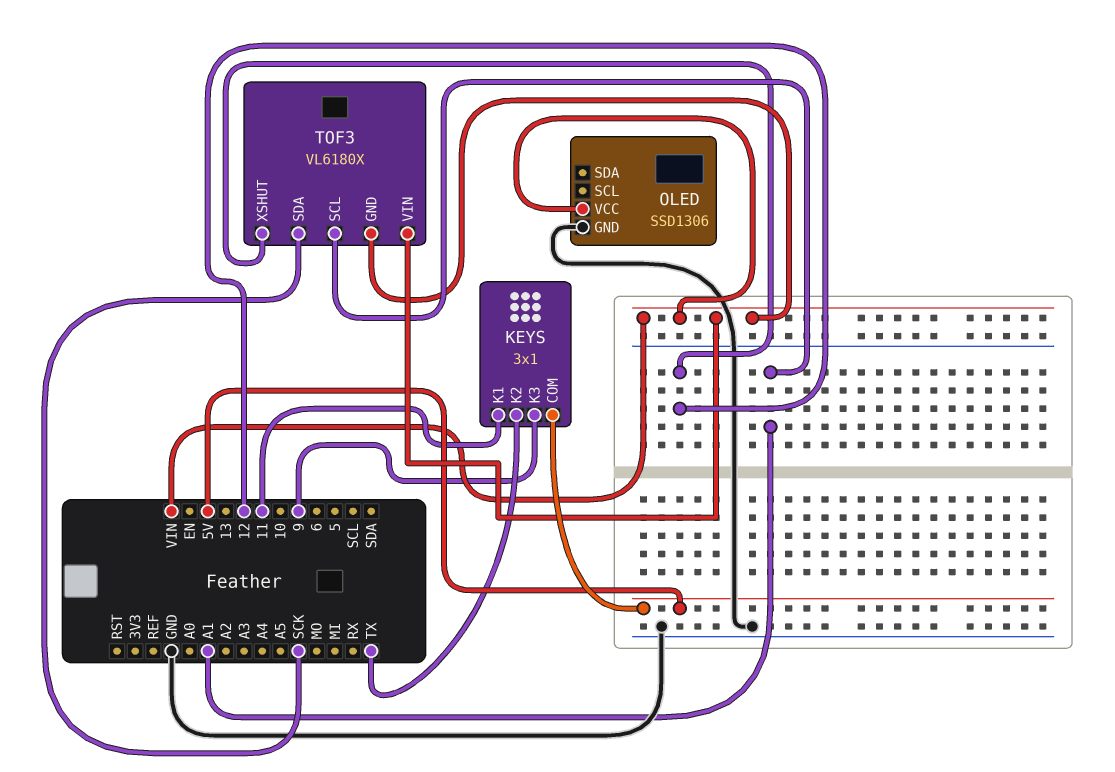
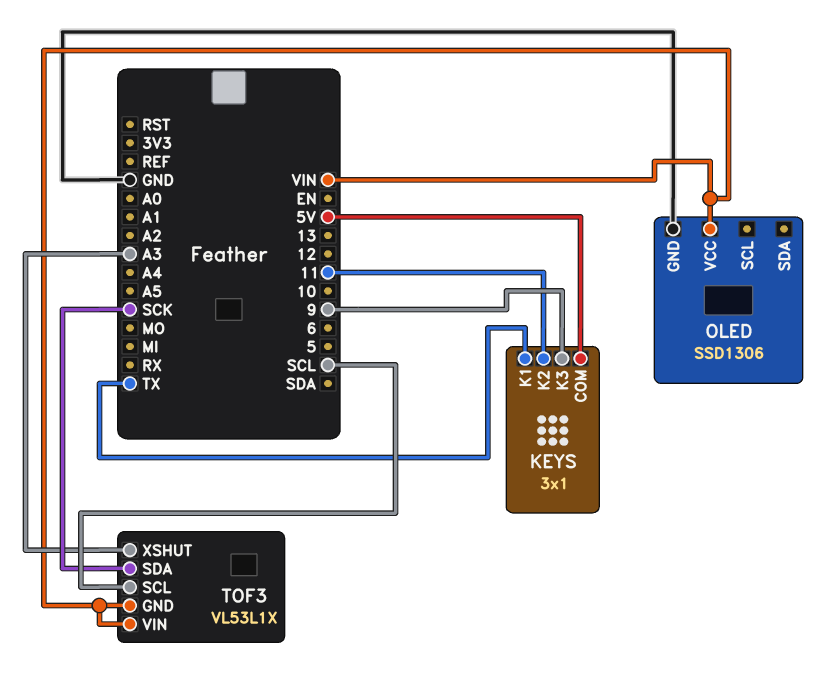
KEYS pin K1: 11 -> TX
KEYS pin K2: TX -> 11
TOF3: VL6180X -> VL53L1X
TOF3 pin SCL: A1 -> SCL
TOF3 pin XSHUT: 12 -> A3

